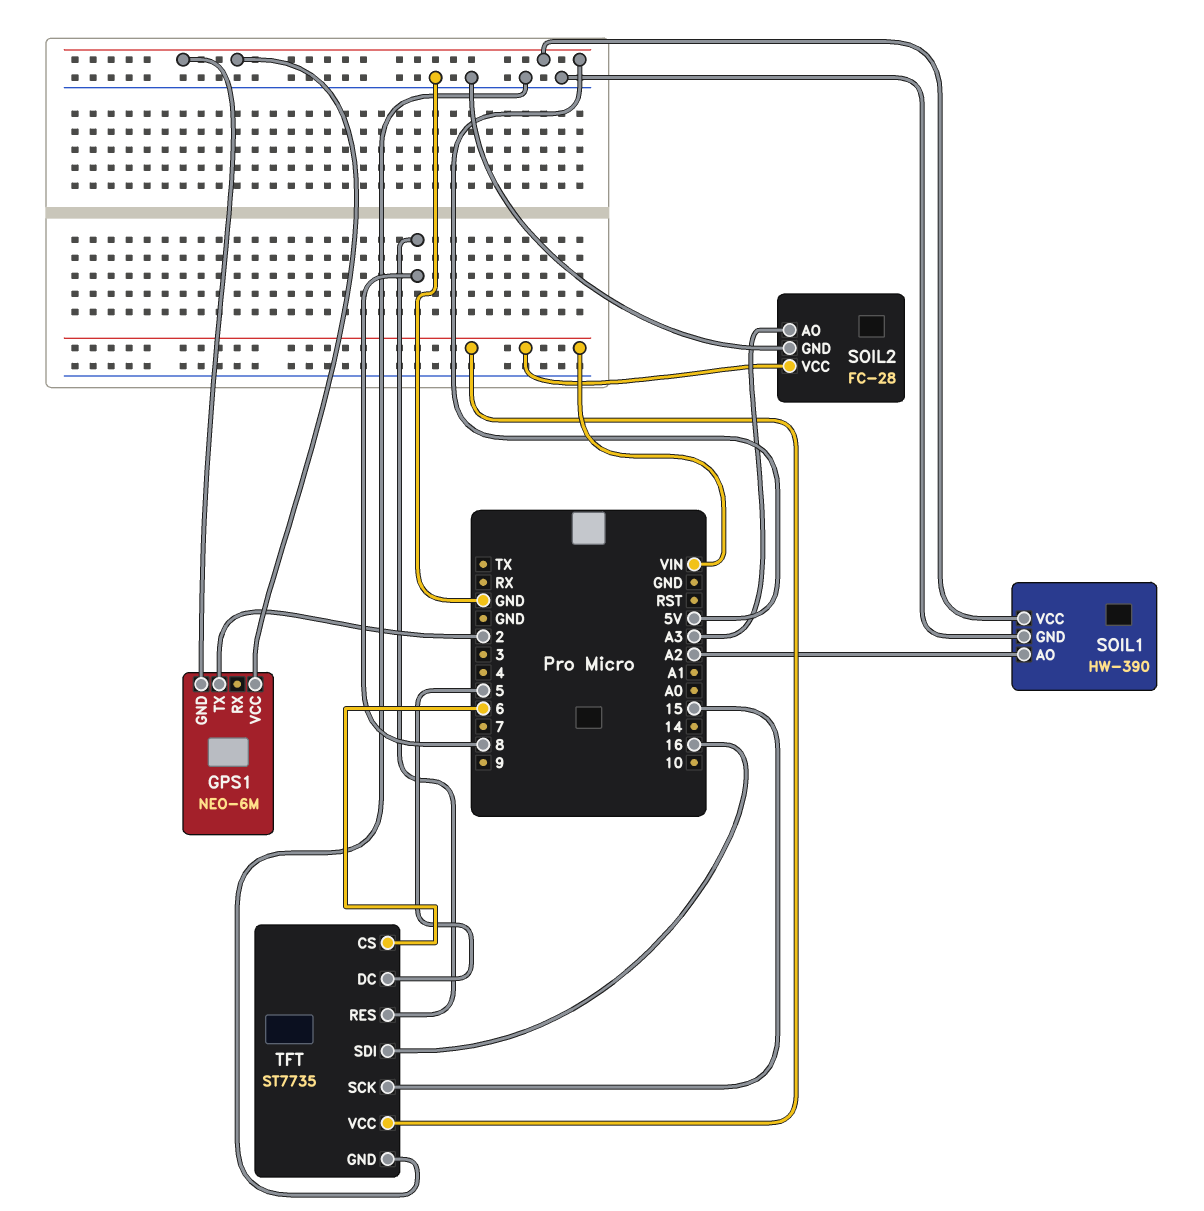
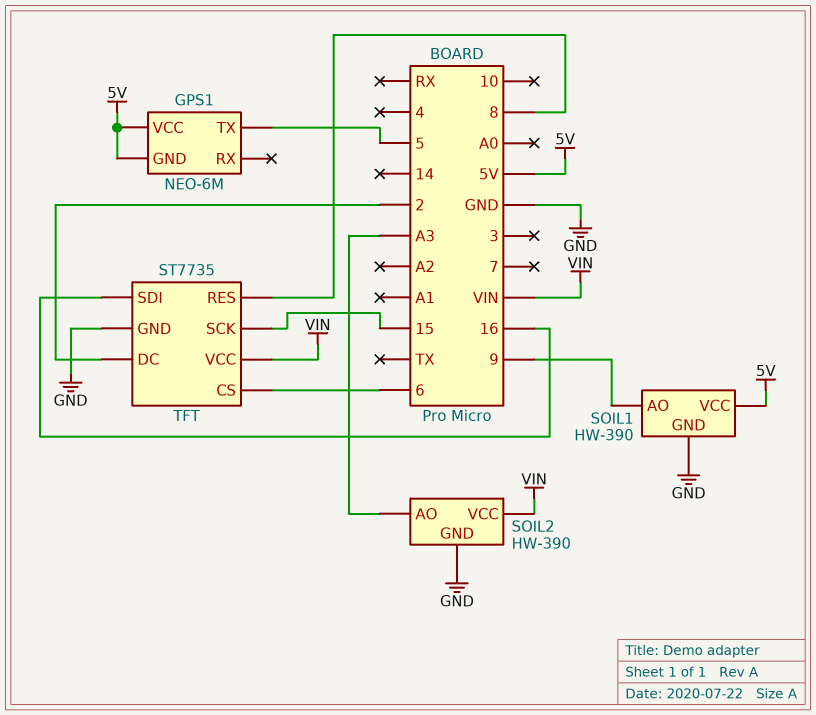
GPS1 pin TX: 2 -> 5
SOIL1 pin AO: A2 -> 9
SOIL2: FC-28 -> HW-390
TFT pin DC: 5 -> 2

